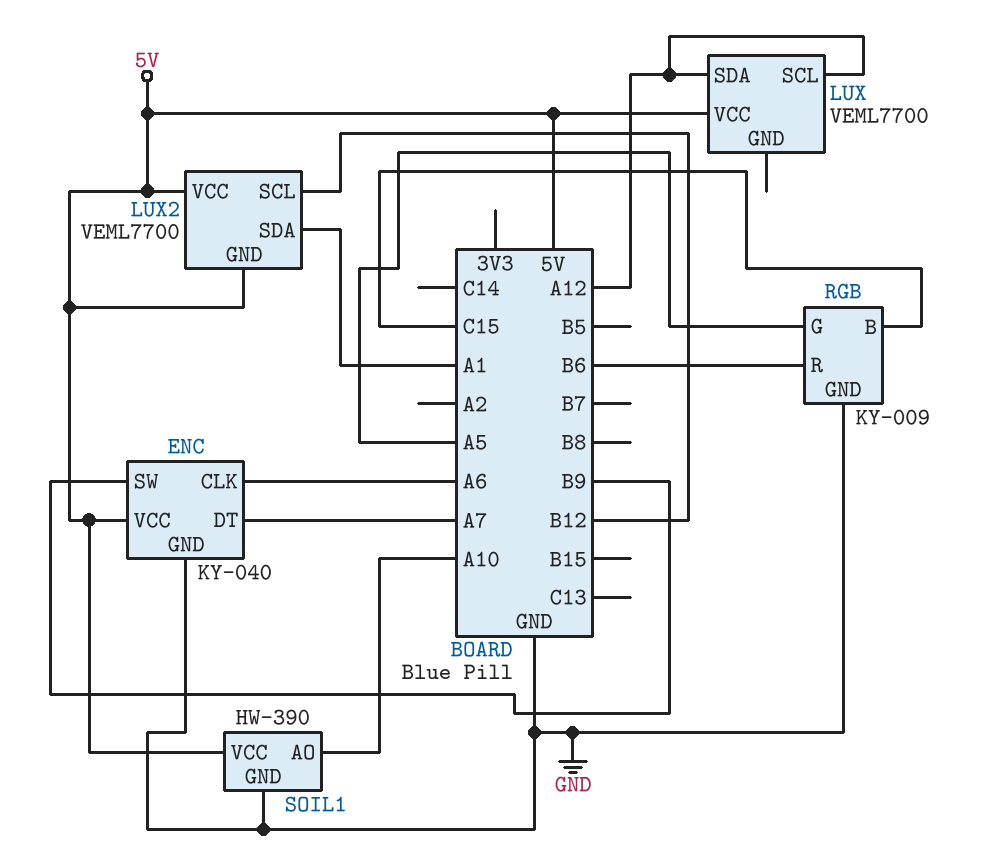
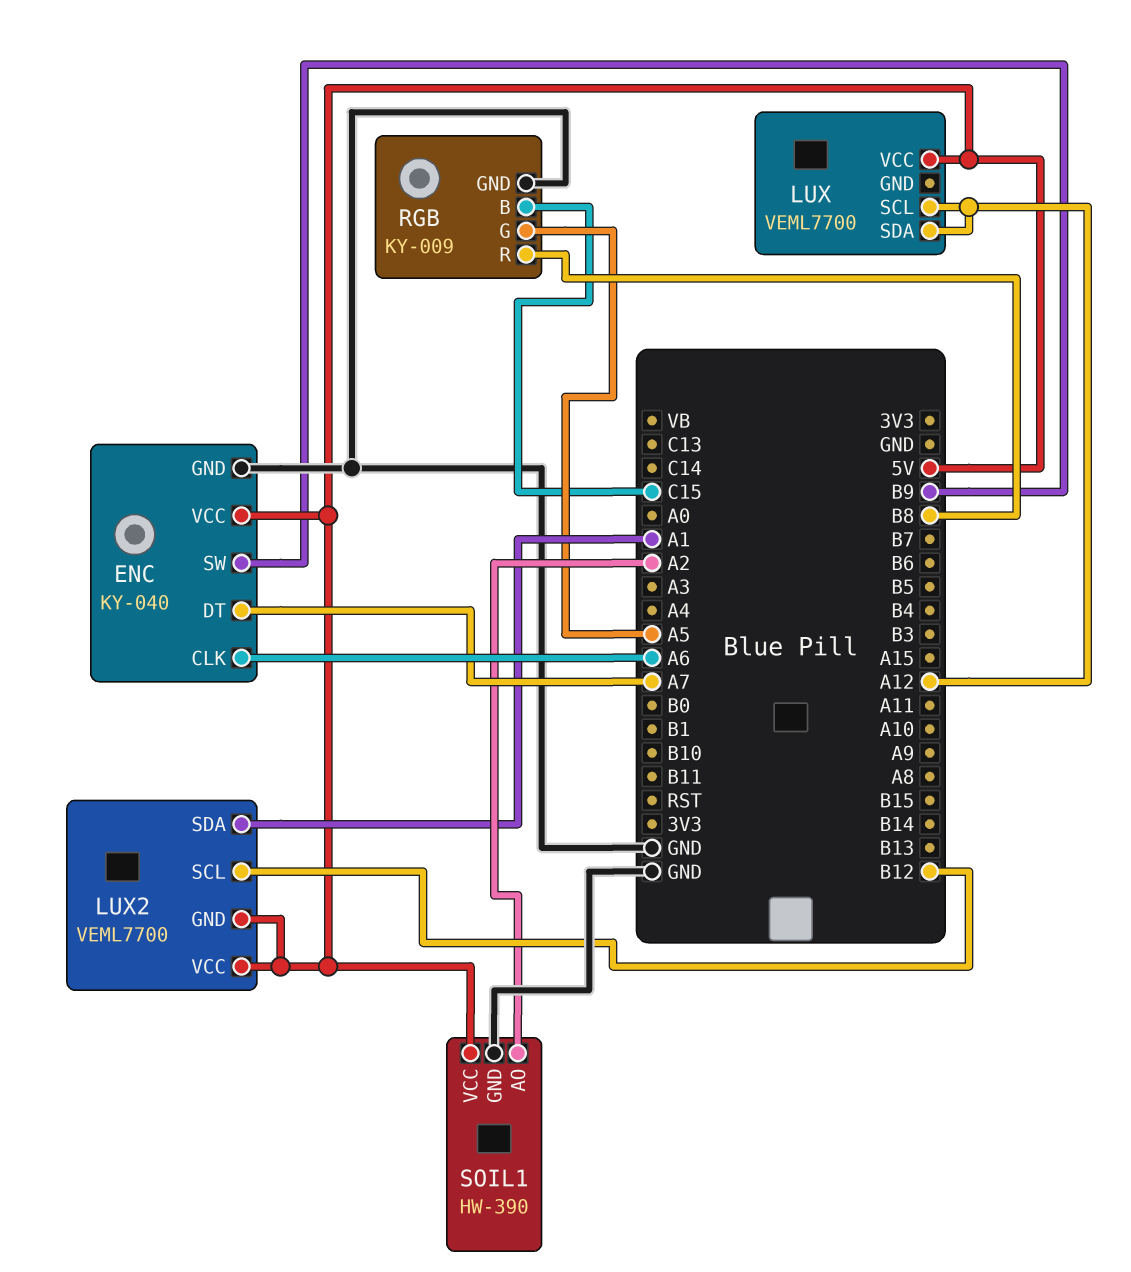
RGB pin R: B6 -> B8
SOIL1 pin AO: A10 -> A2

